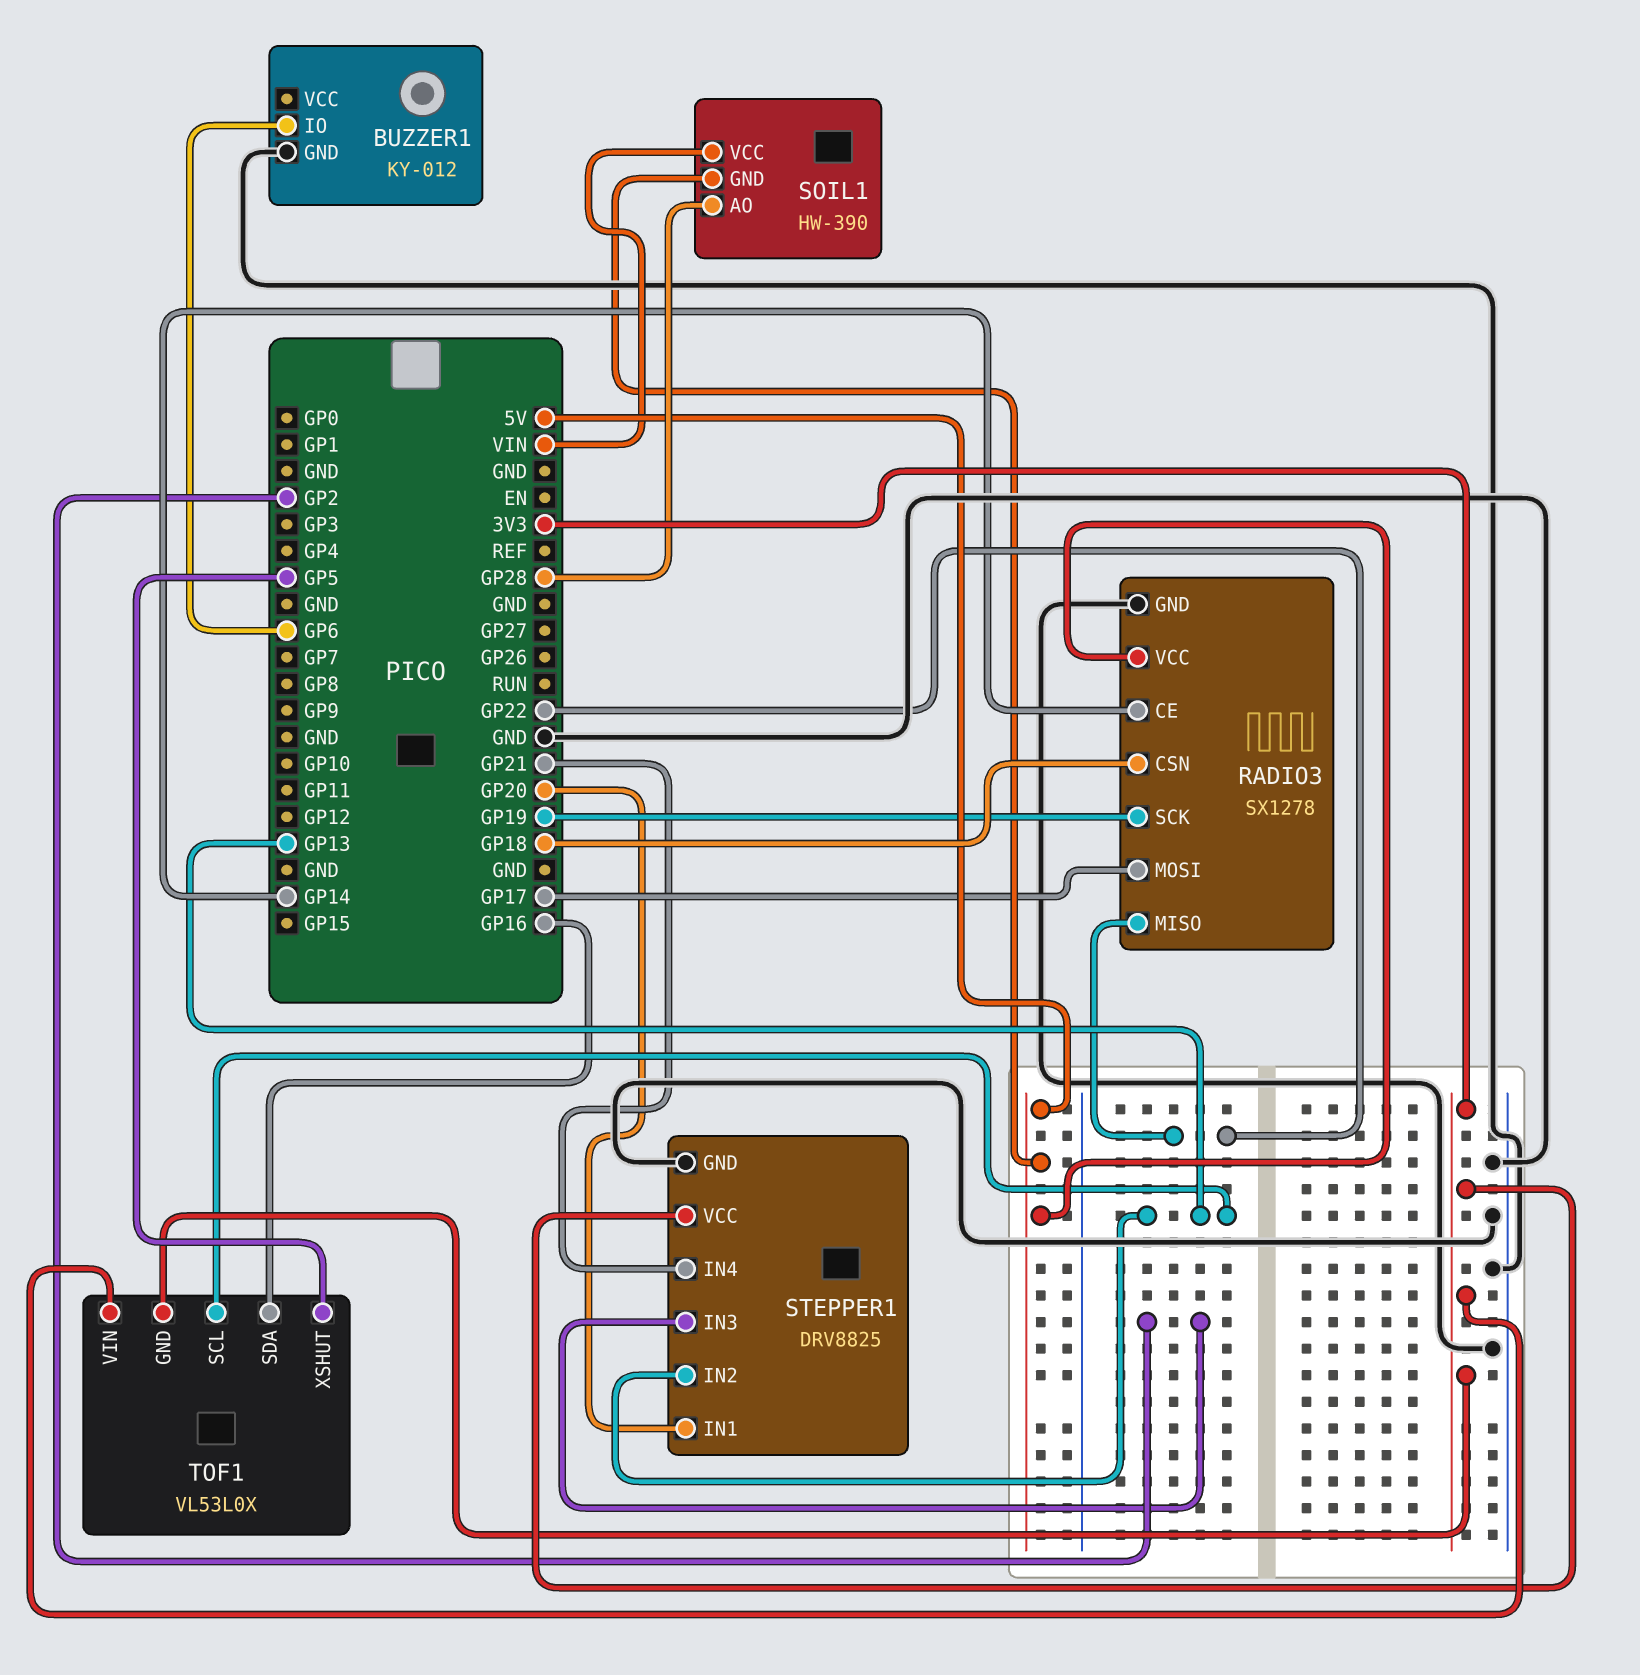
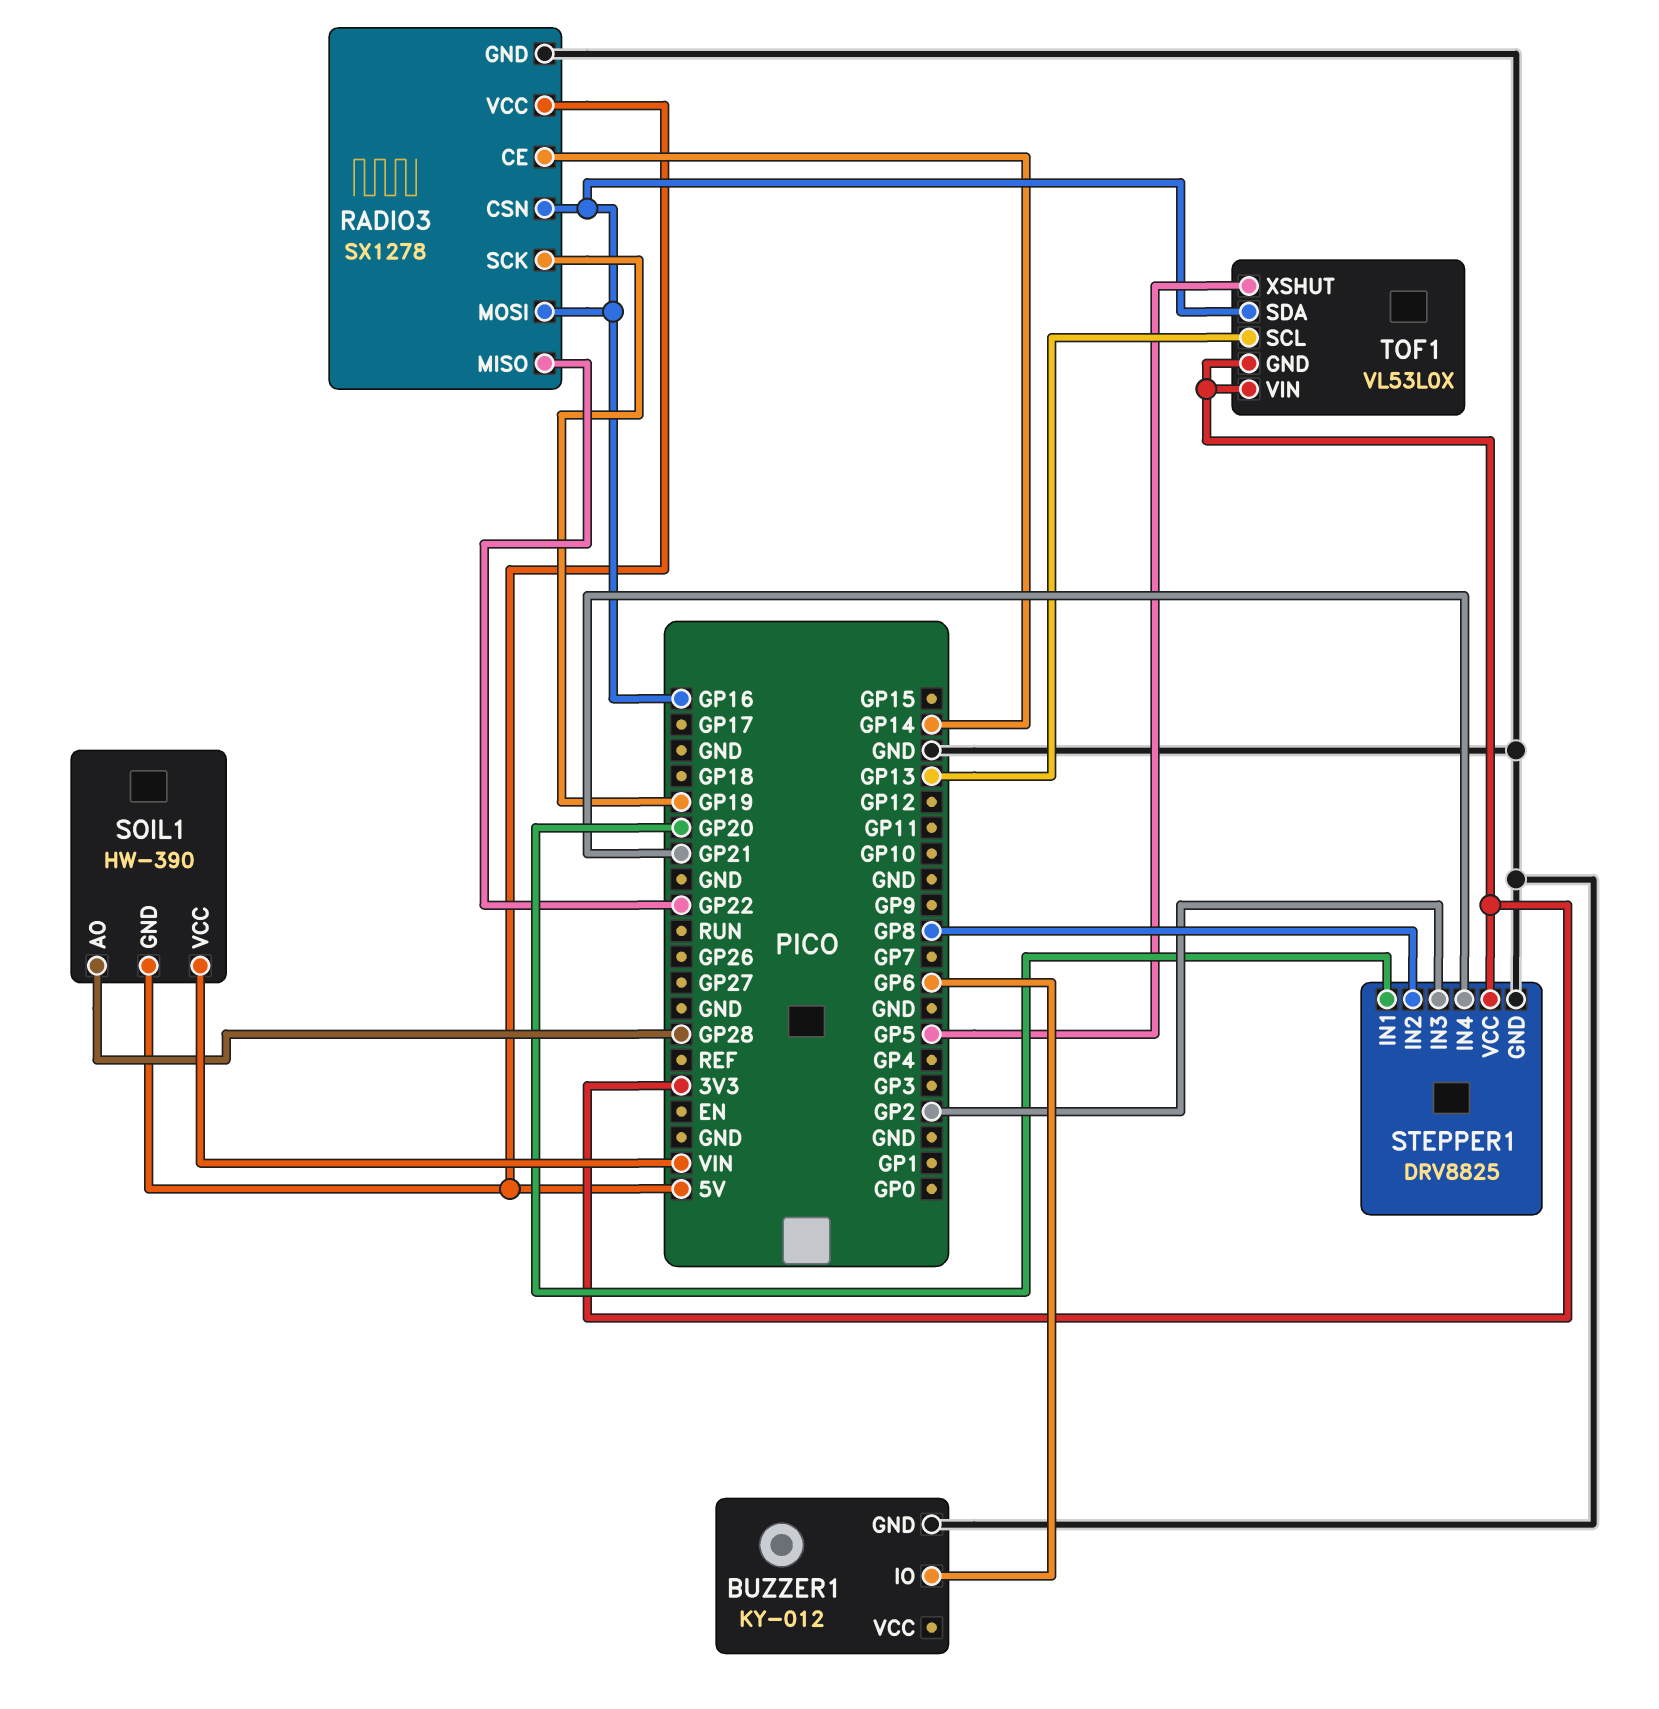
RADIO3 pin CSN: GP18 -> GP16
RADIO3 pin MOSI: GP17 -> GP16
STEPPER1 pin IN2: GP13 -> GP8

